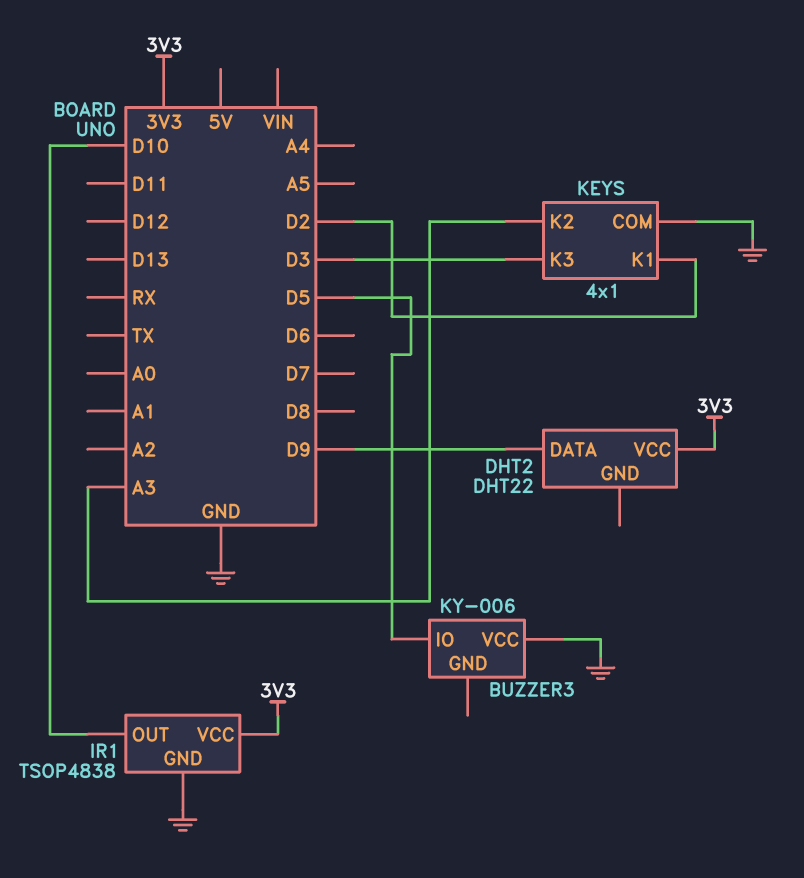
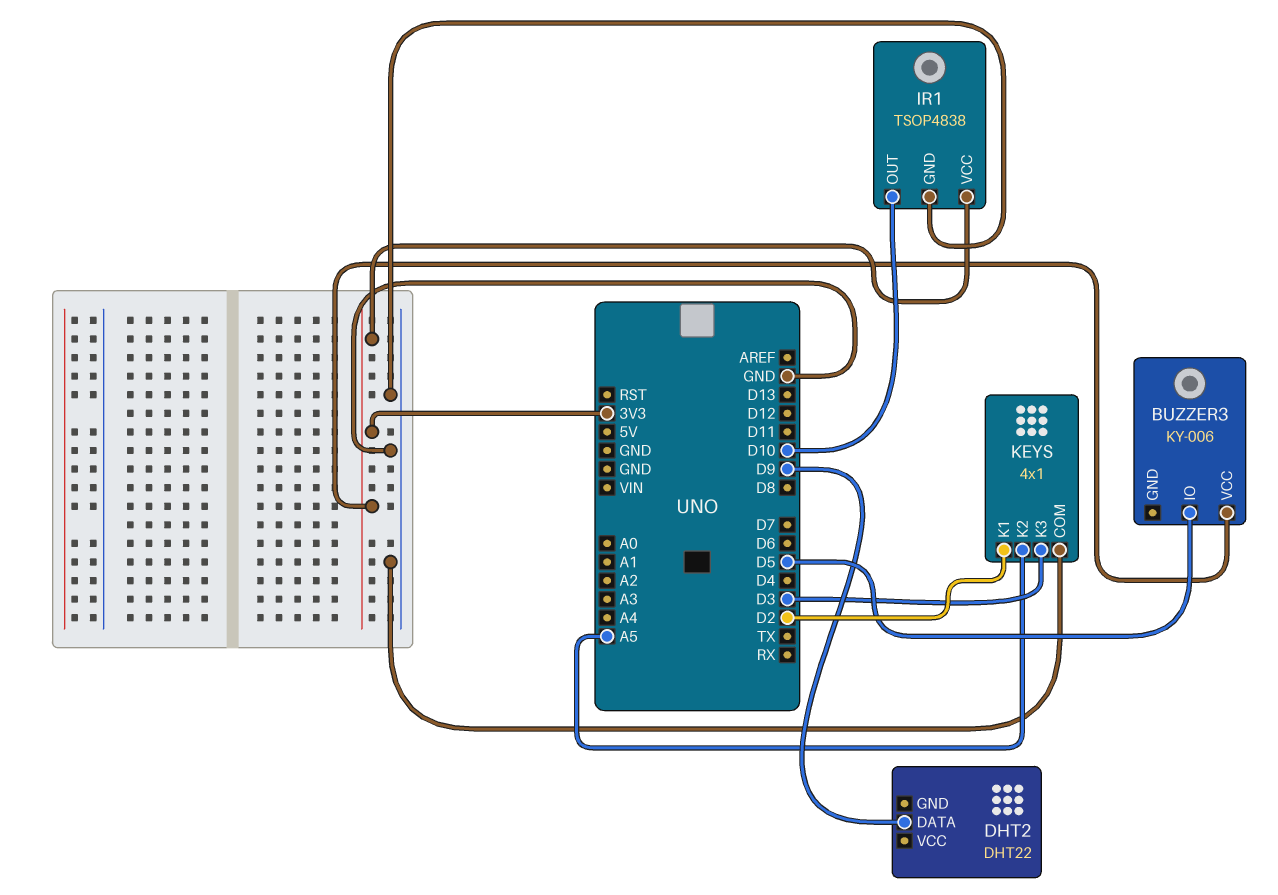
BUZZER3 pin VCC: GND -> 3V3
DHT2 pin VCC: 3V3 -> none
KEYS pin K2: A3 -> A5

